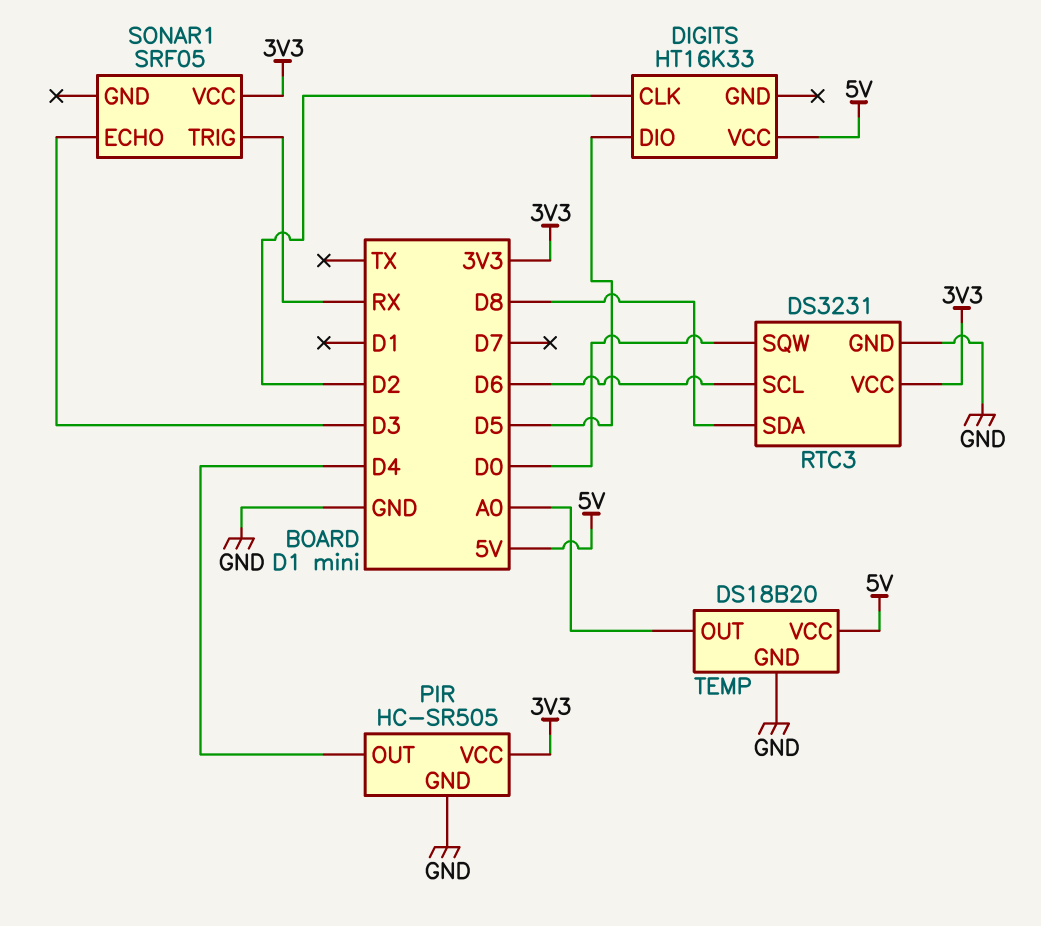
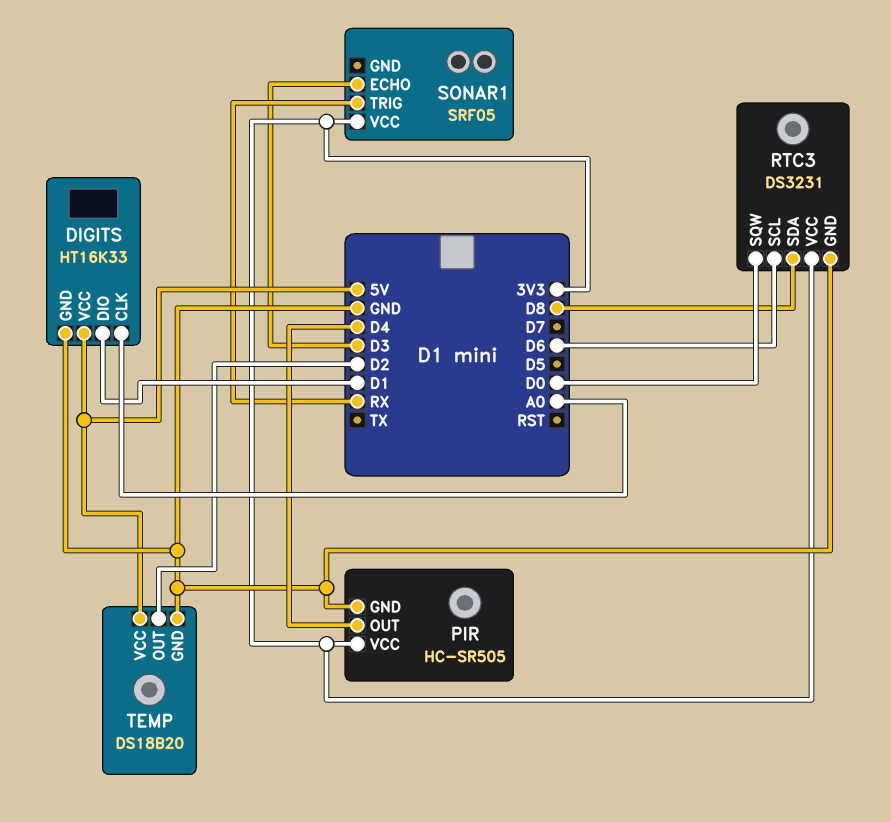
DIGITS pin CLK: D2 -> A0
DIGITS pin DIO: D5 -> D1
DIGITS pin GND: none -> GND
TEMP pin OUT: A0 -> D2

